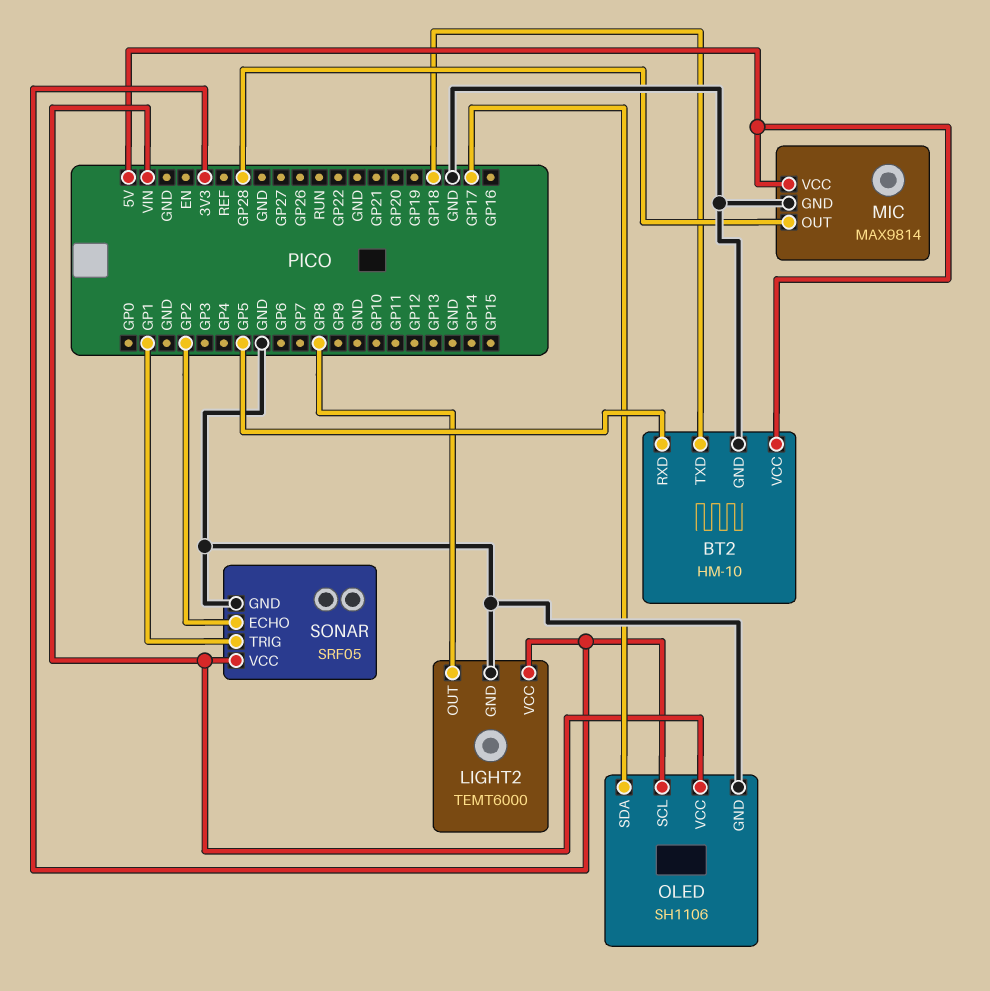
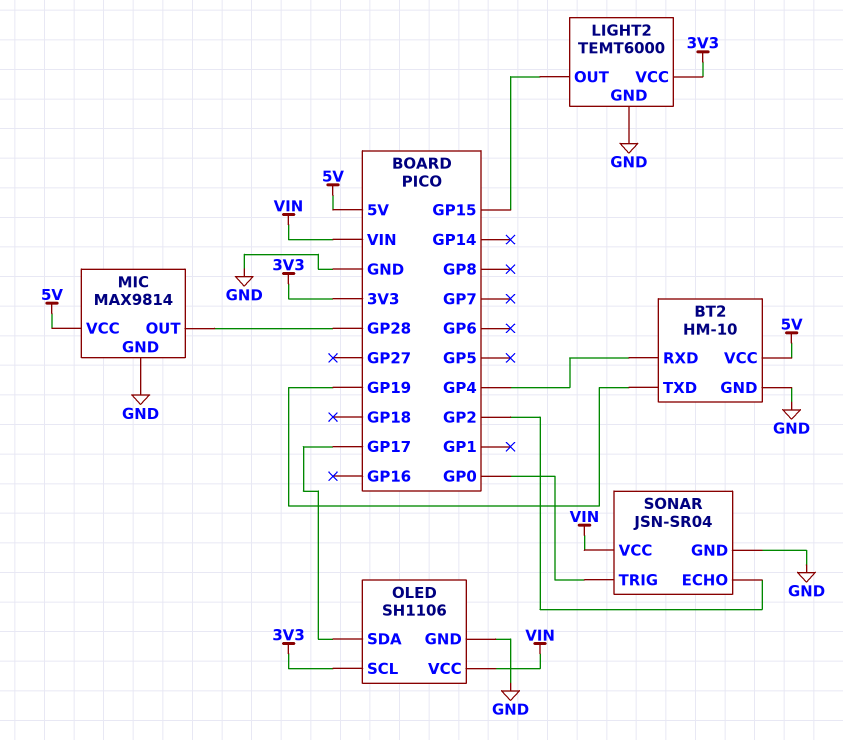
BT2 pin RXD: GP5 -> GP4
BT2 pin TXD: GP18 -> GP19
LIGHT2 pin OUT: GP8 -> GP15
SONAR: SRF05 -> JSN-SR04
SONAR pin TRIG: GP1 -> GP0

